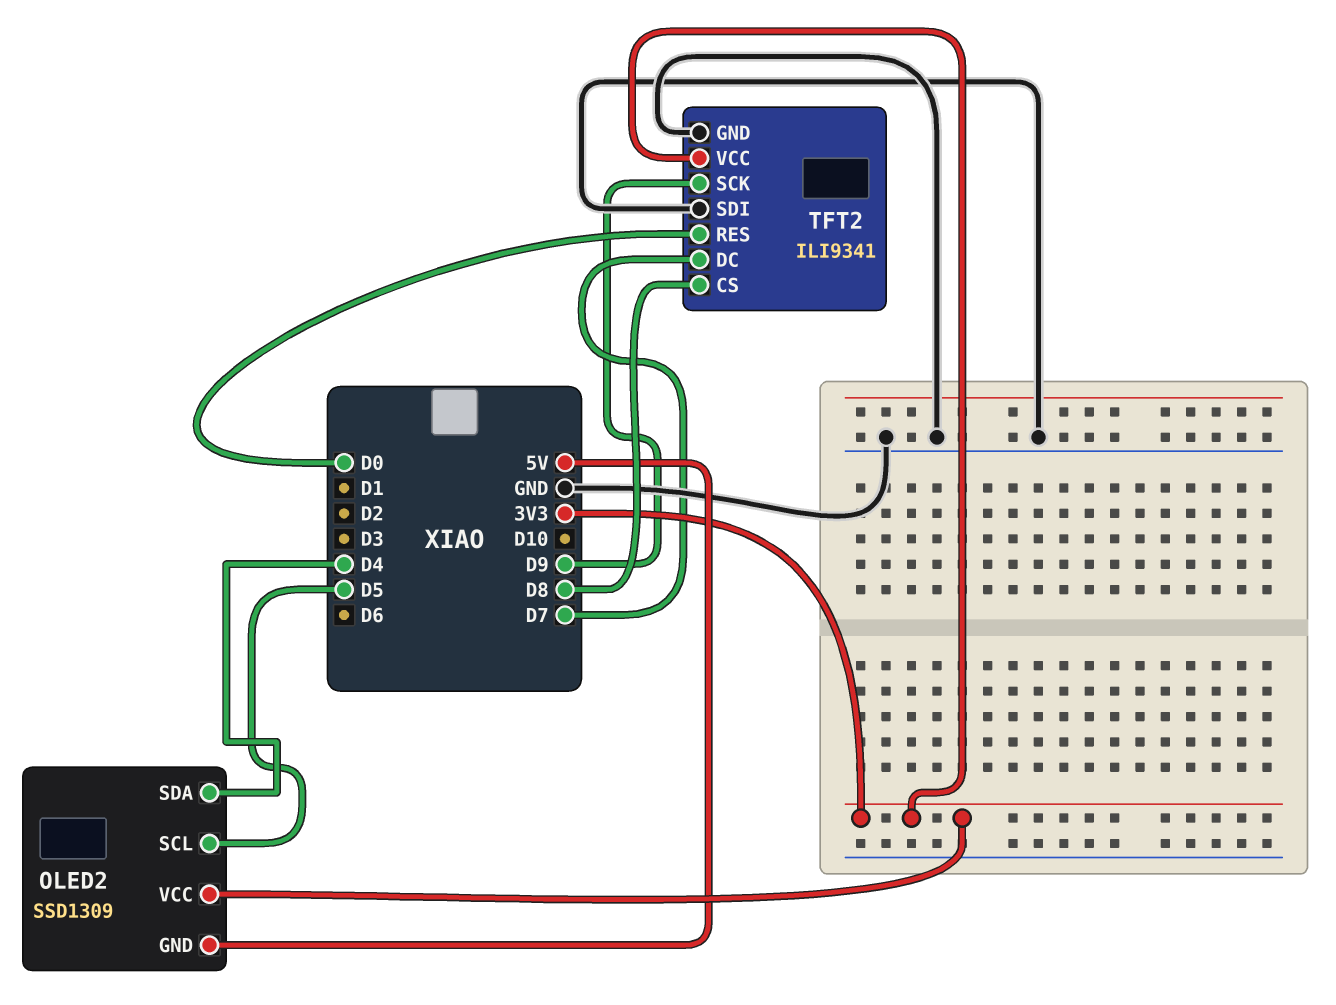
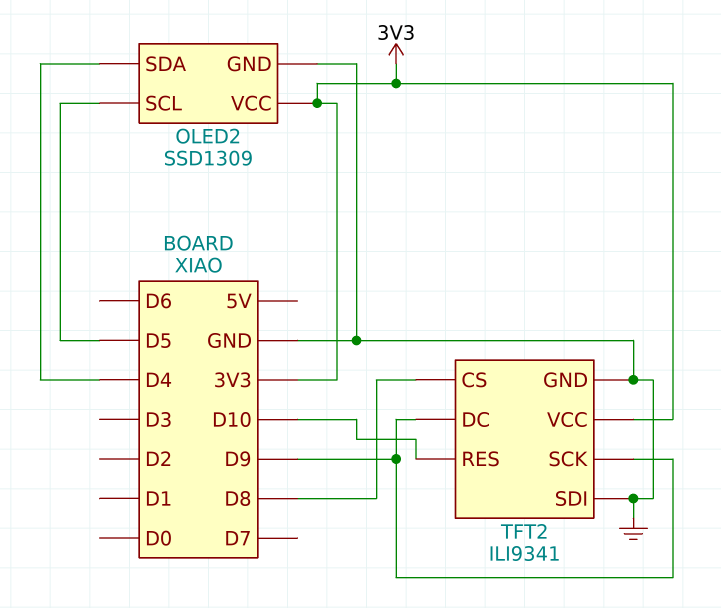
OLED2 pin GND: 5V -> GND
TFT2 pin DC: D7 -> D9
TFT2 pin RES: D0 -> D10

